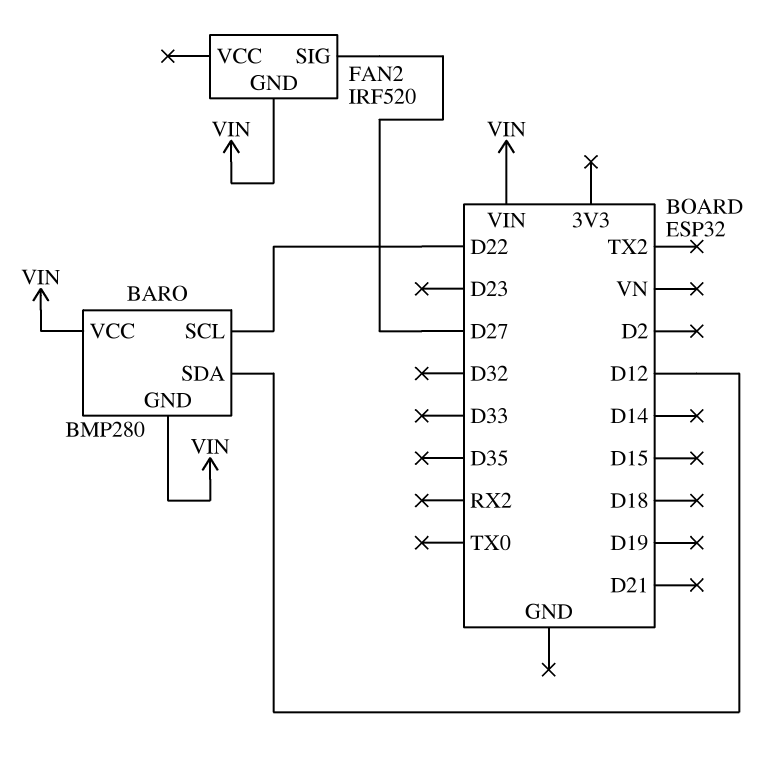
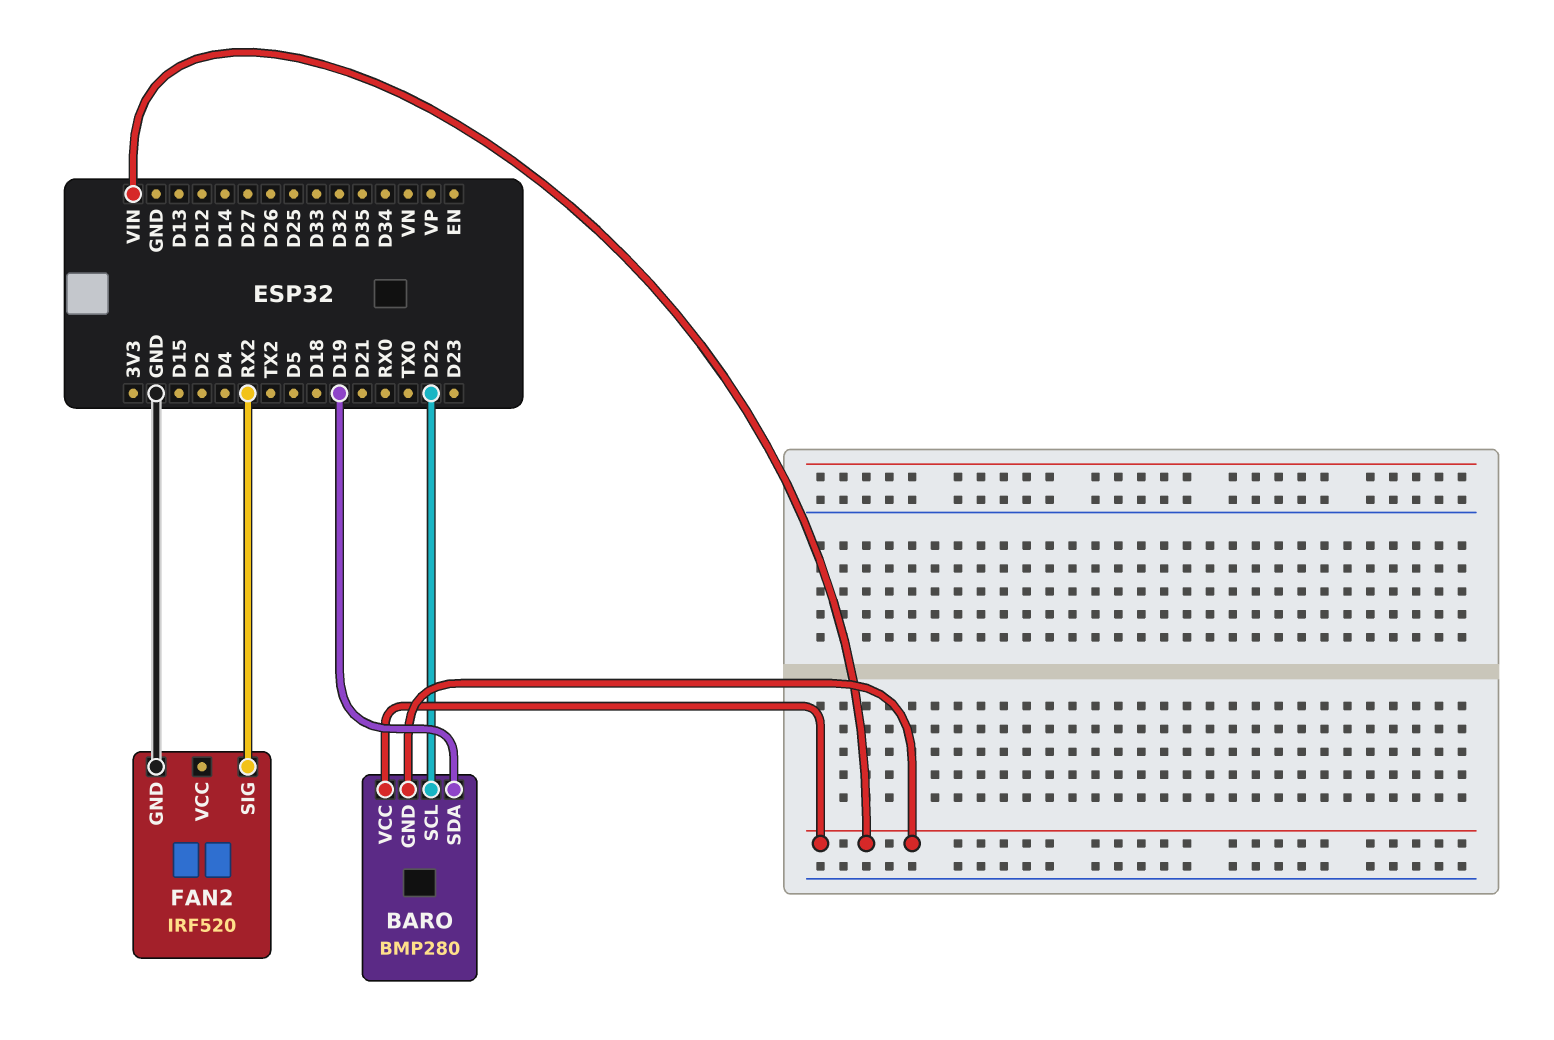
BARO pin SDA: D12 -> D19
FAN2 pin GND: VIN -> GND
FAN2 pin SIG: D27 -> RX2

